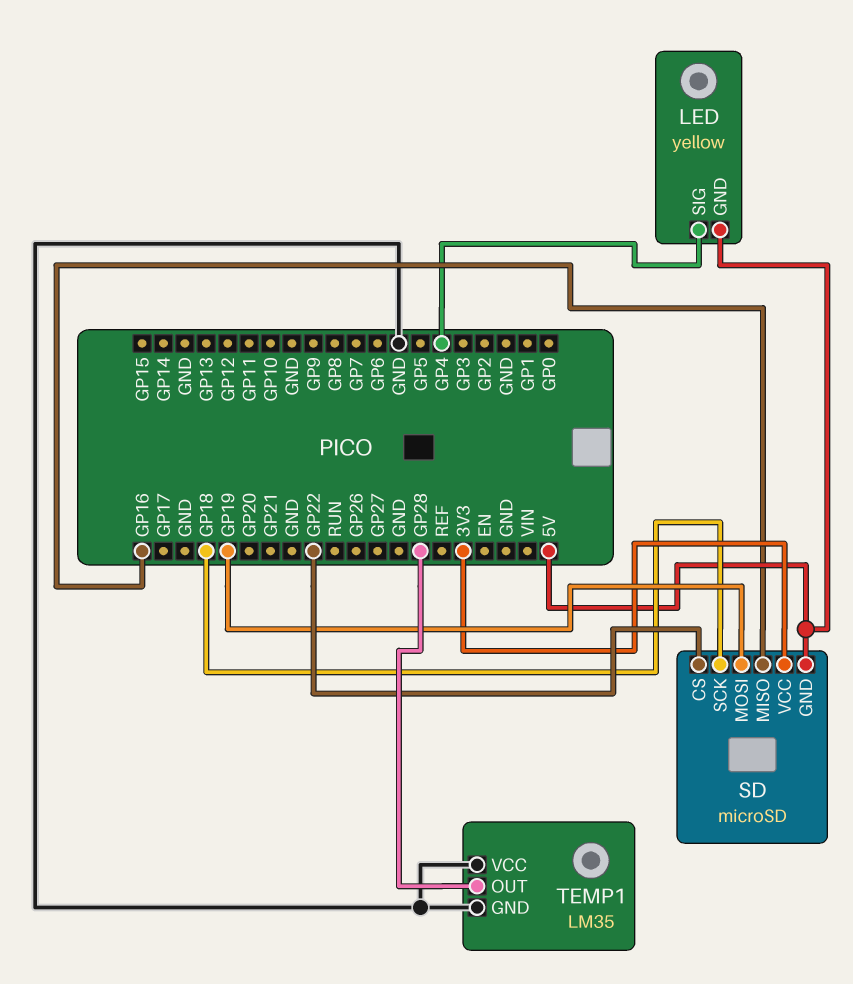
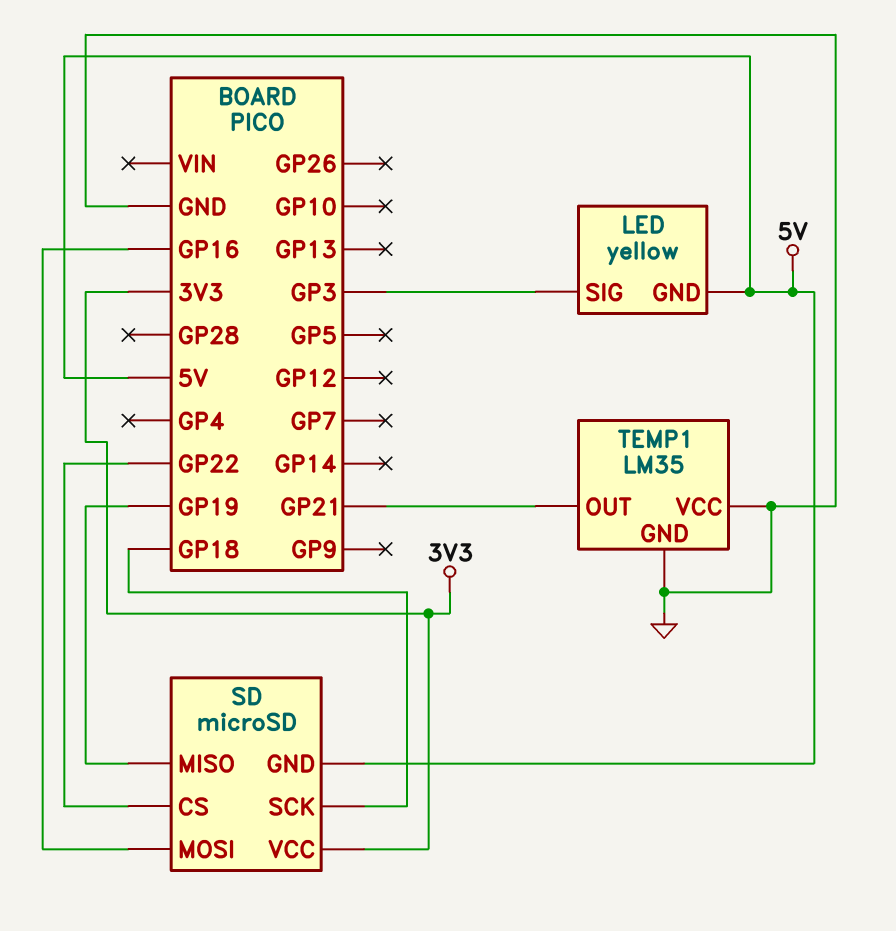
LED pin SIG: GP4 -> GP3
SD pin MISO: GP16 -> GP19
SD pin MOSI: GP19 -> GP16
TEMP1 pin OUT: GP28 -> GP21

